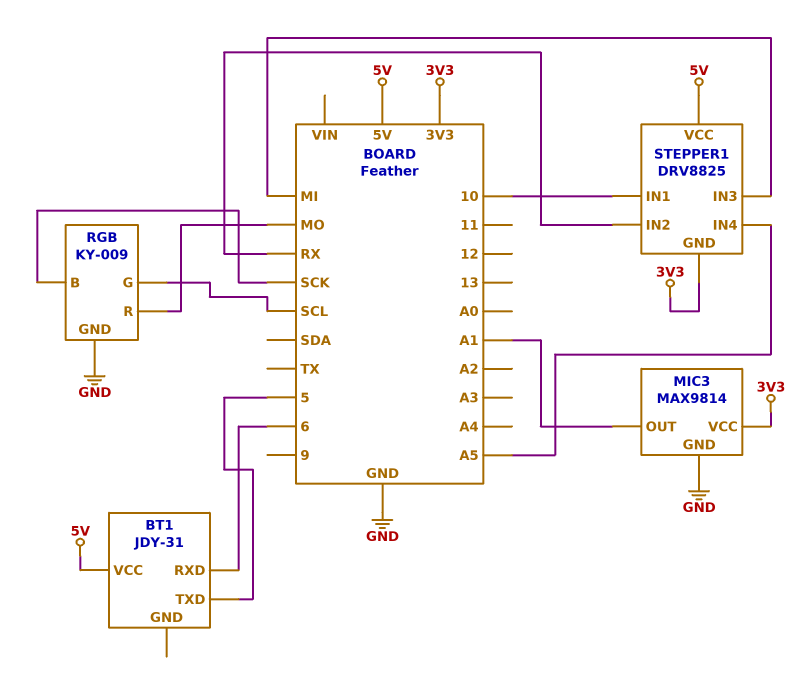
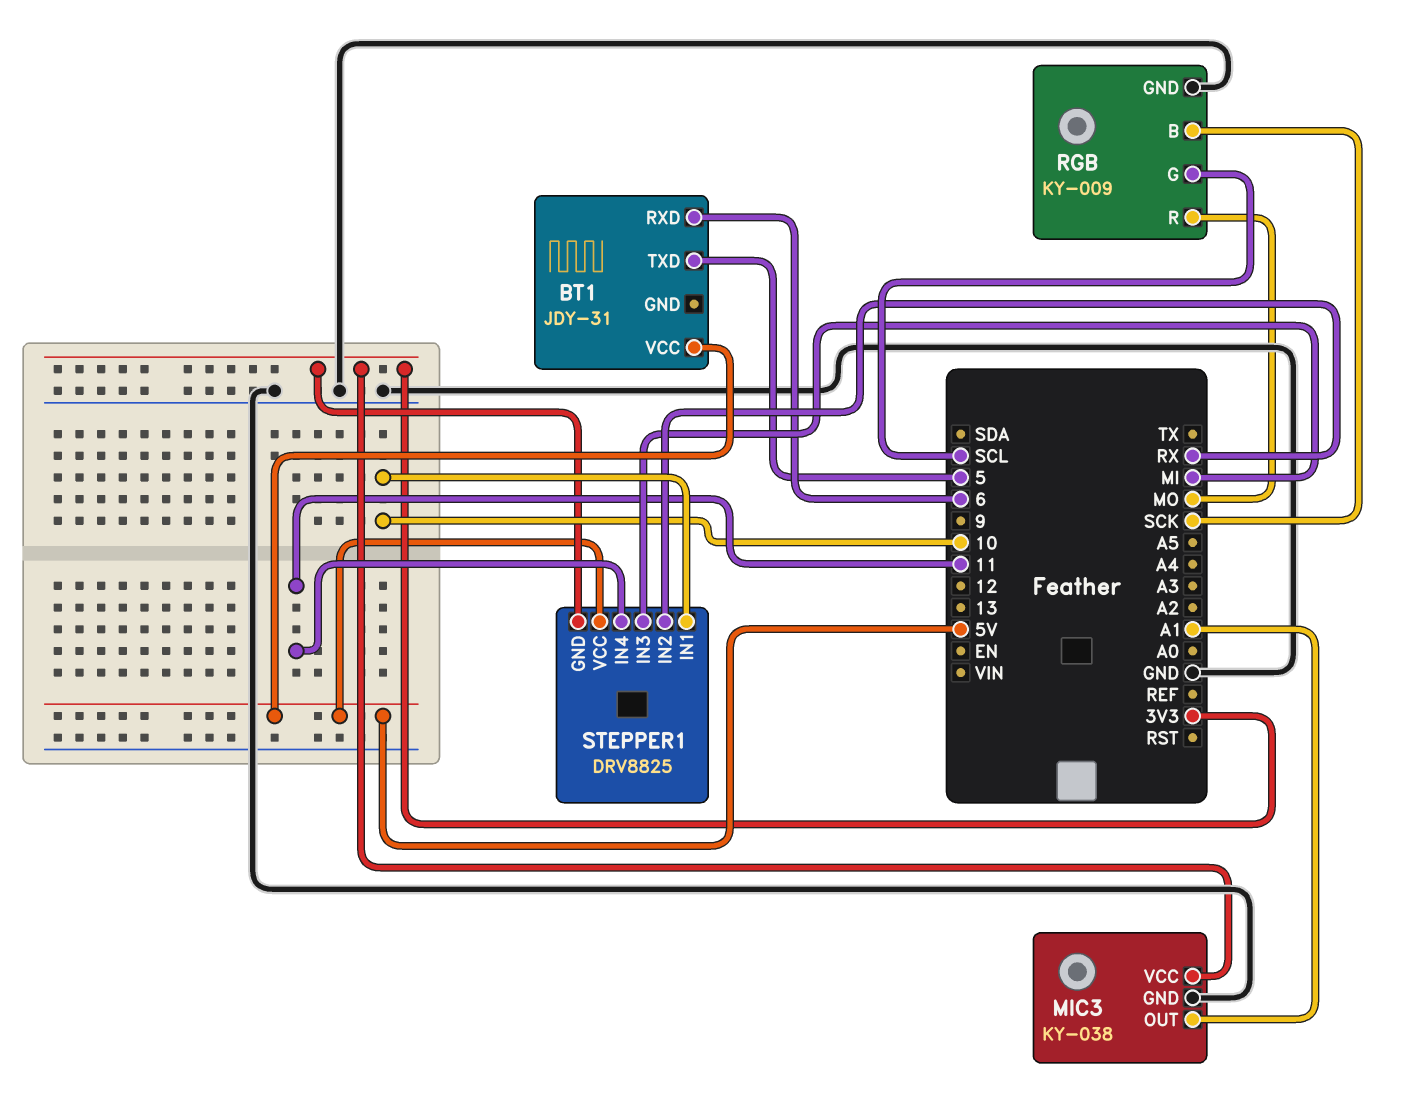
MIC3: MAX9814 -> KY-038
STEPPER1 pin IN4: A5 -> 11

